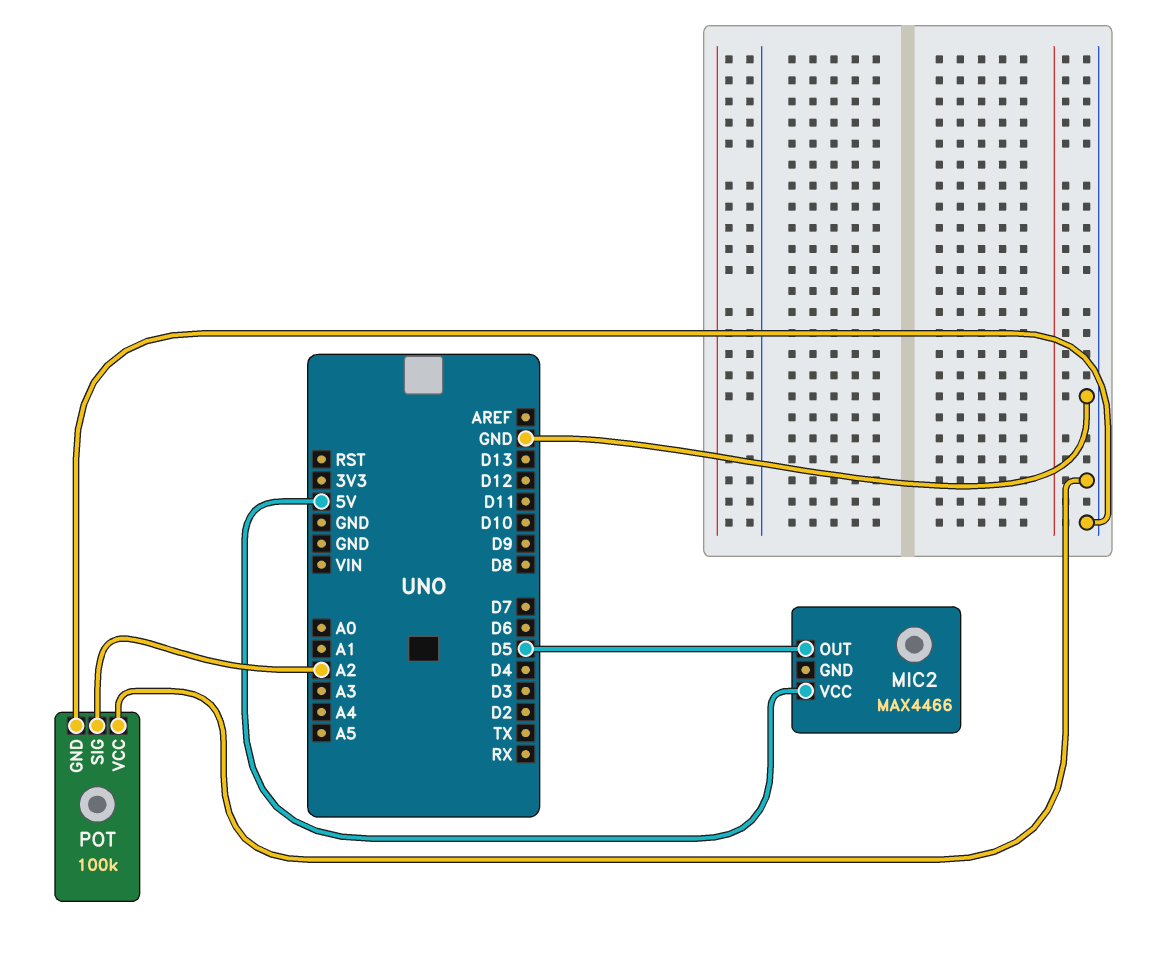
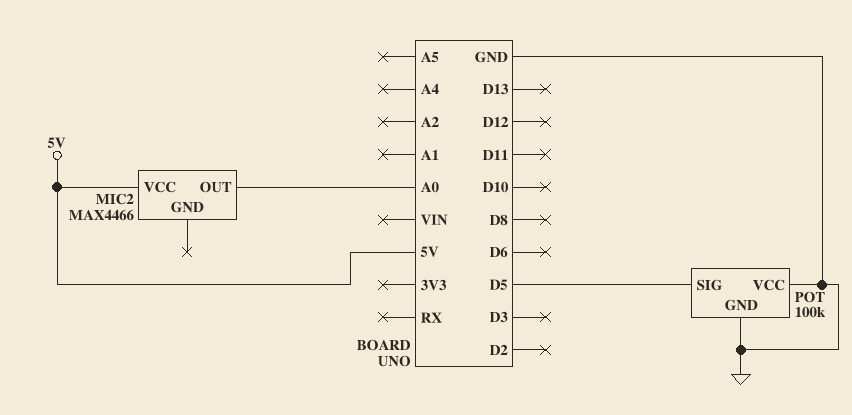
MIC2 pin OUT: D5 -> A0
POT pin SIG: A2 -> D5

